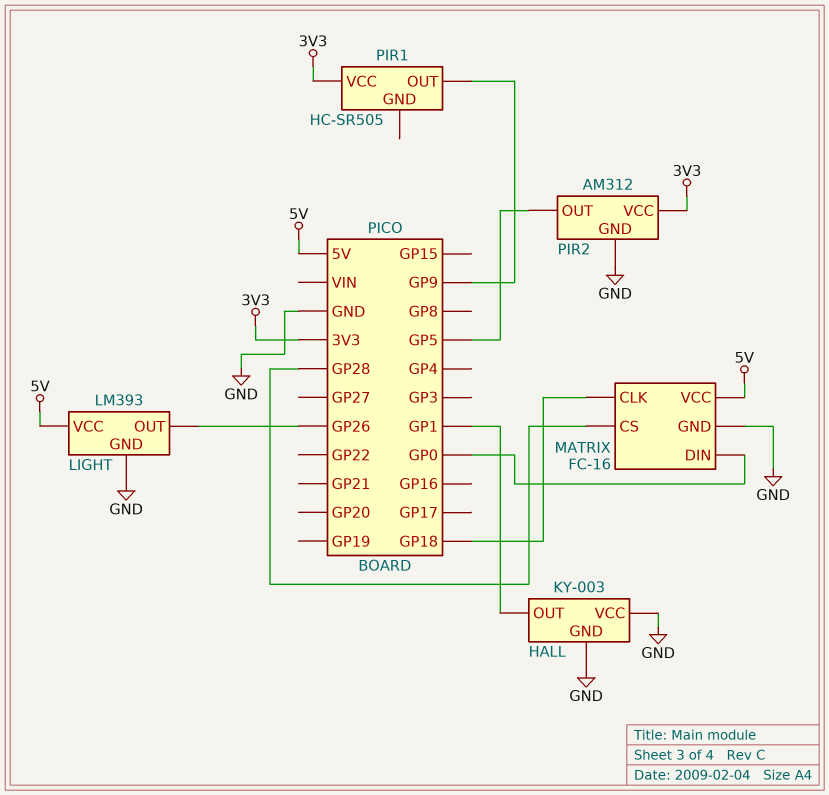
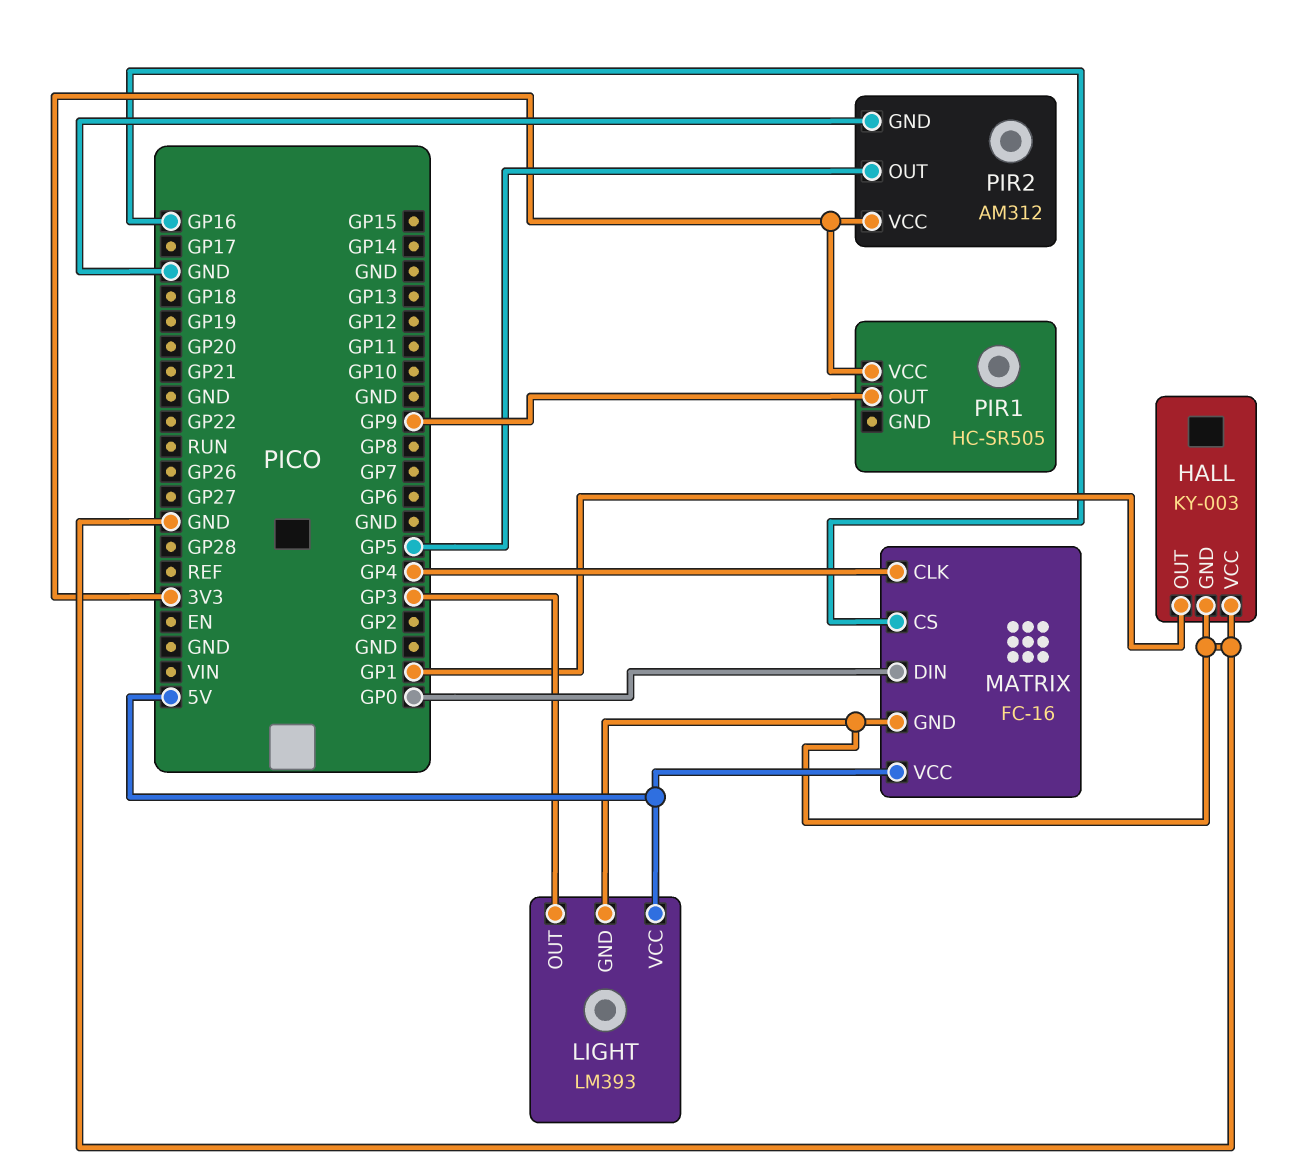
LIGHT pin OUT: GP26 -> GP3
MATRIX pin CLK: GP18 -> GP4
MATRIX pin CS: GP28 -> GP16

